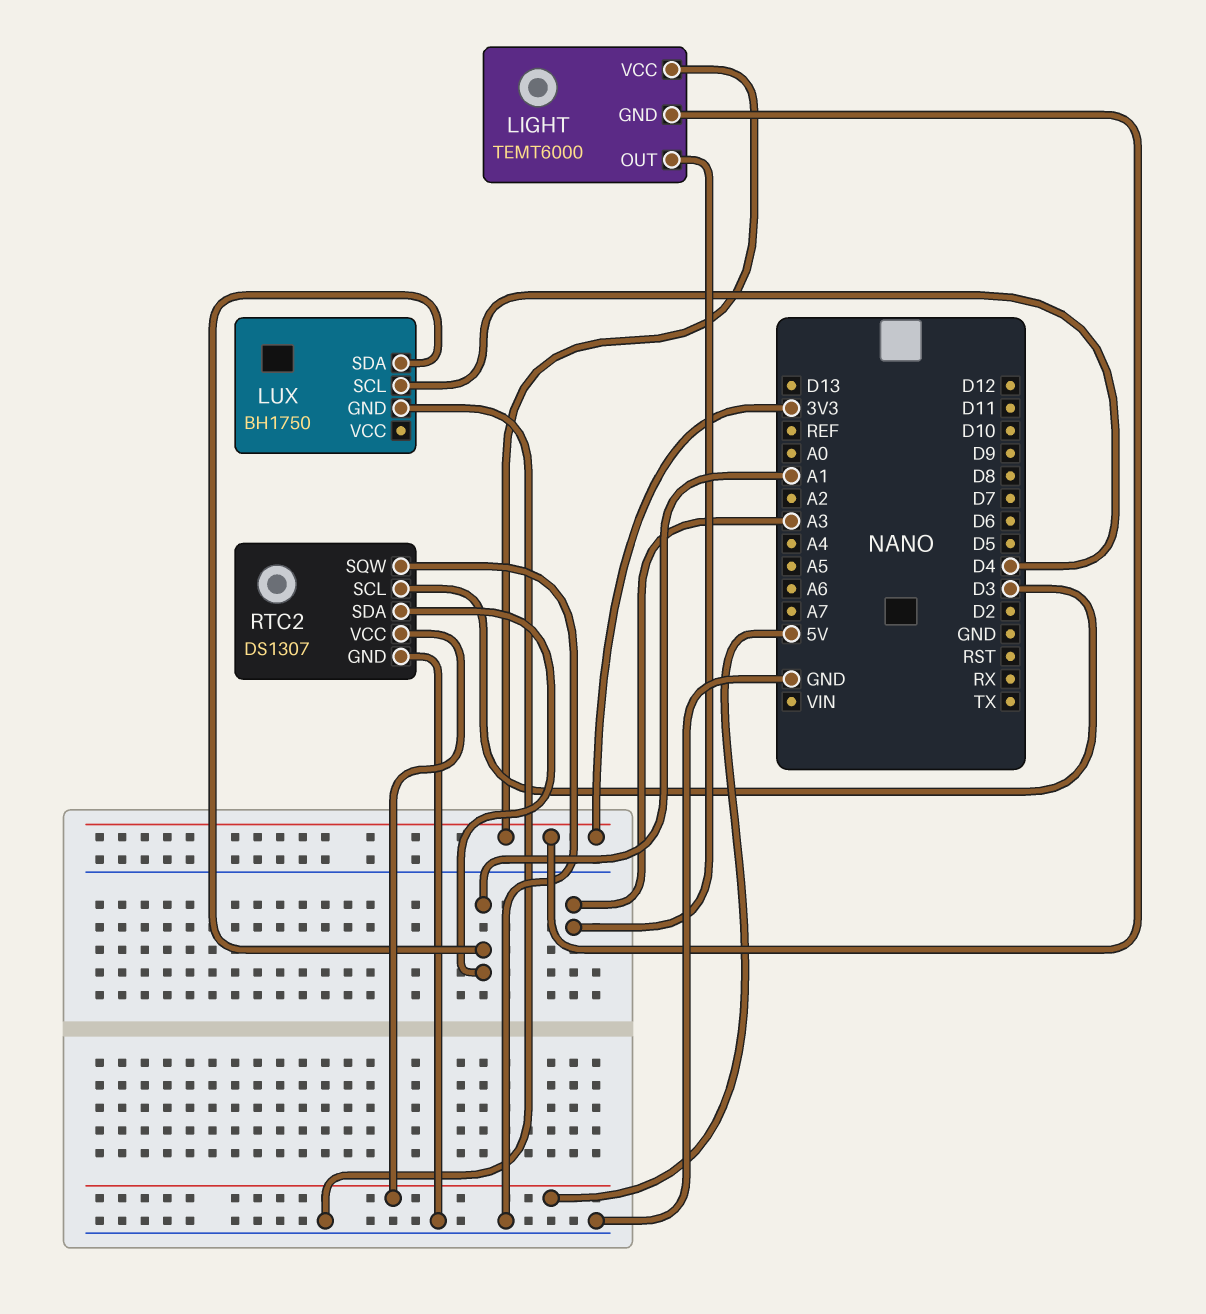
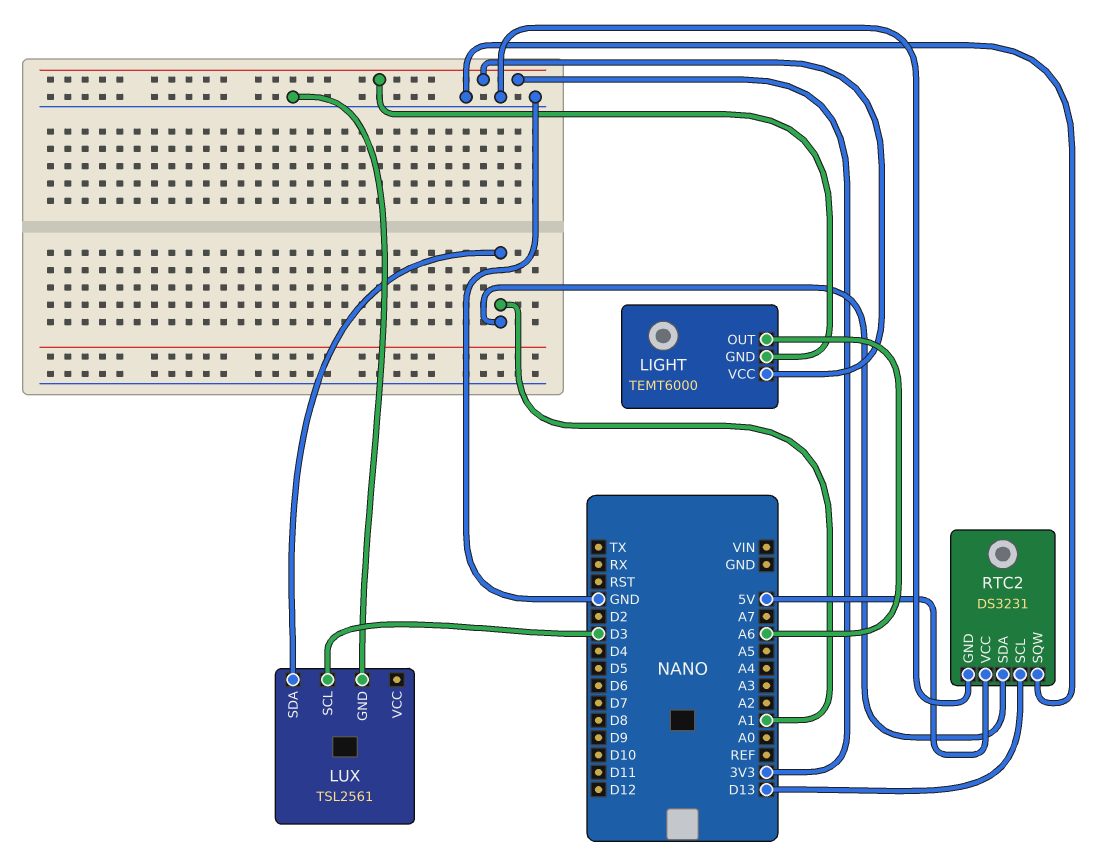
LIGHT pin OUT: A3 -> A6
LUX: BH1750 -> TSL2561
LUX pin SCL: D4 -> D3
RTC2: DS1307 -> DS3231
RTC2 pin SCL: D3 -> D13

